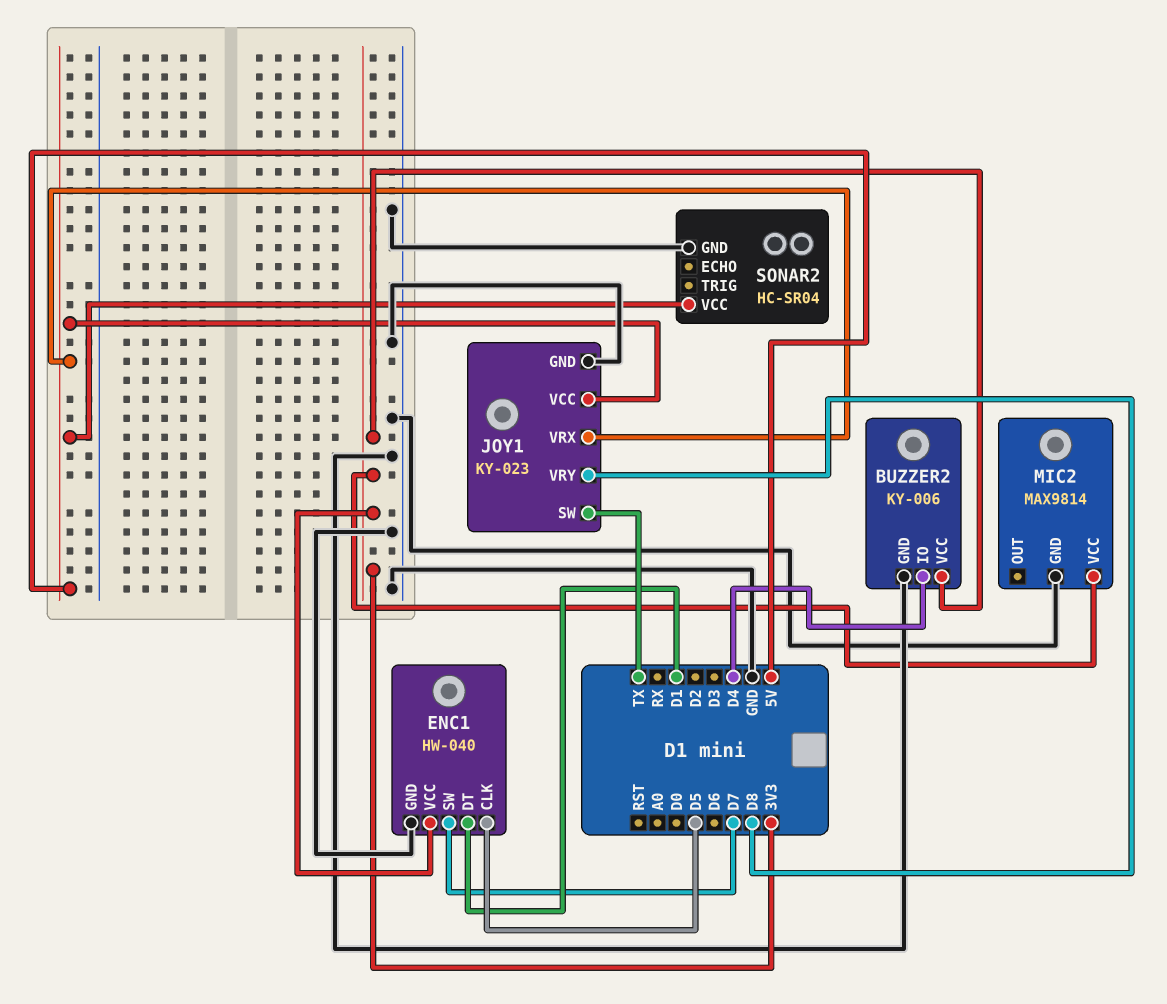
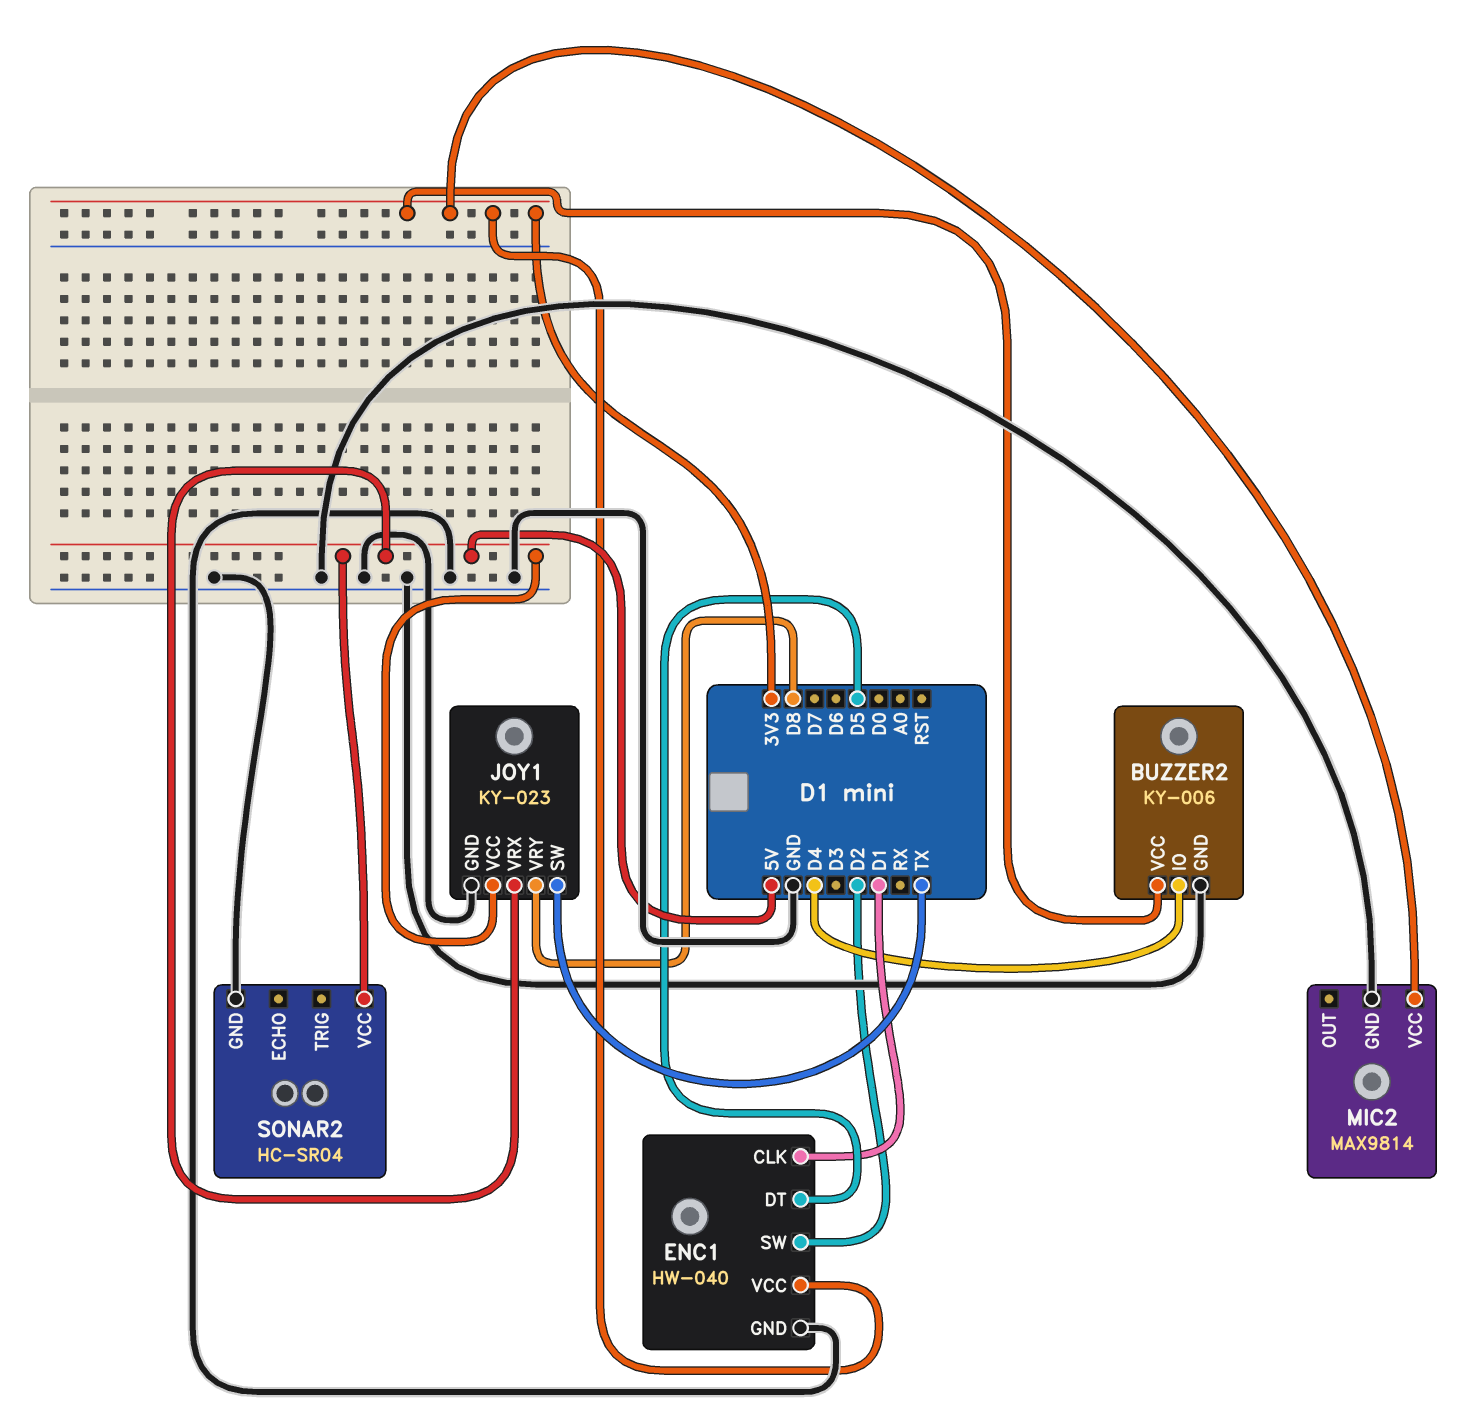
ENC1 pin CLK: D5 -> D1
ENC1 pin DT: D1 -> D5
ENC1 pin SW: D7 -> D2

